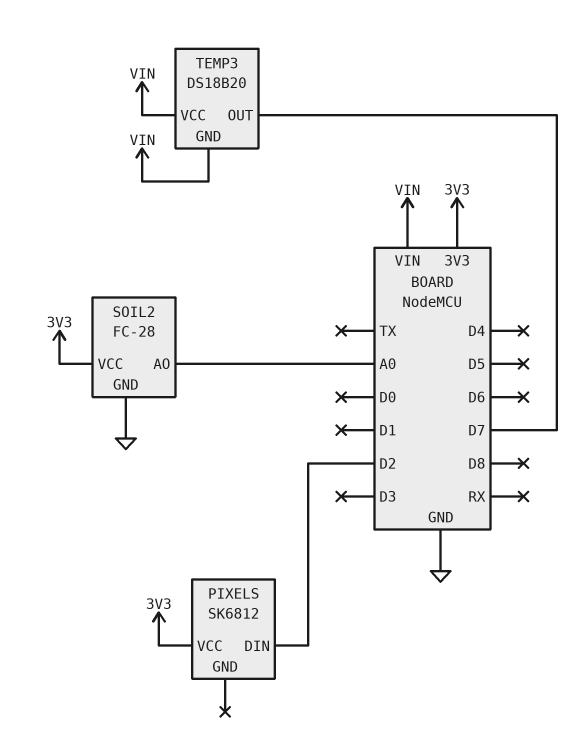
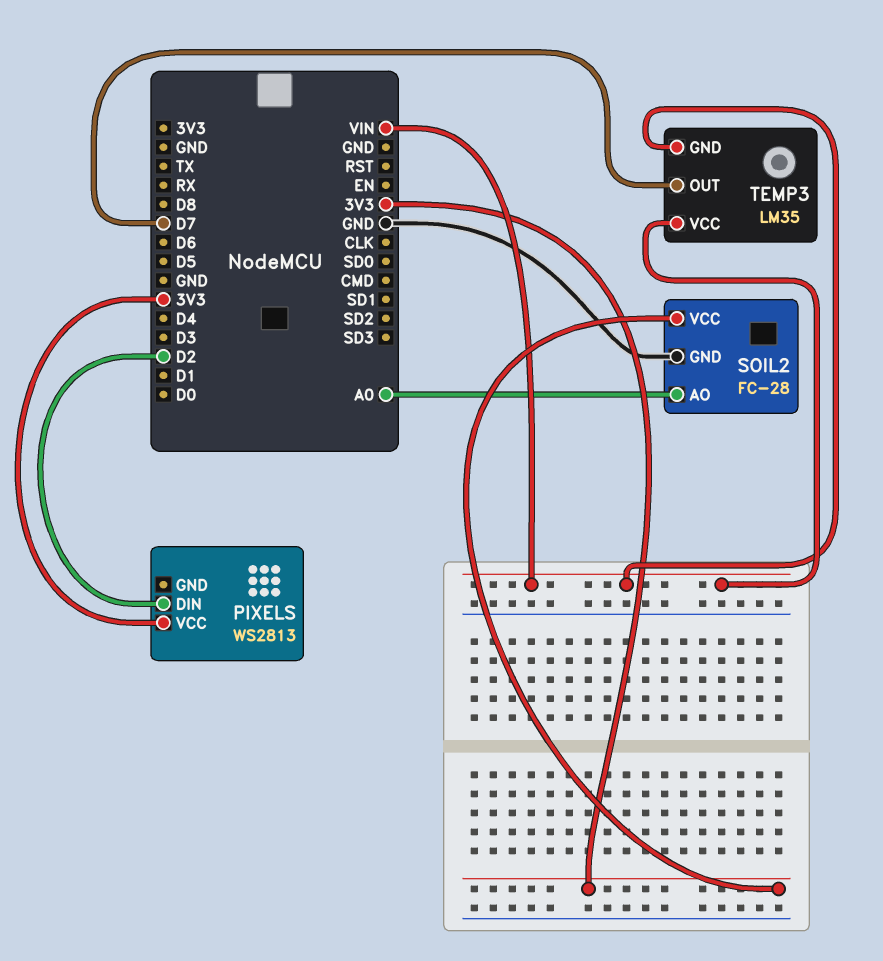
PIXELS: SK6812 -> WS2813
TEMP3: DS18B20 -> LM35

